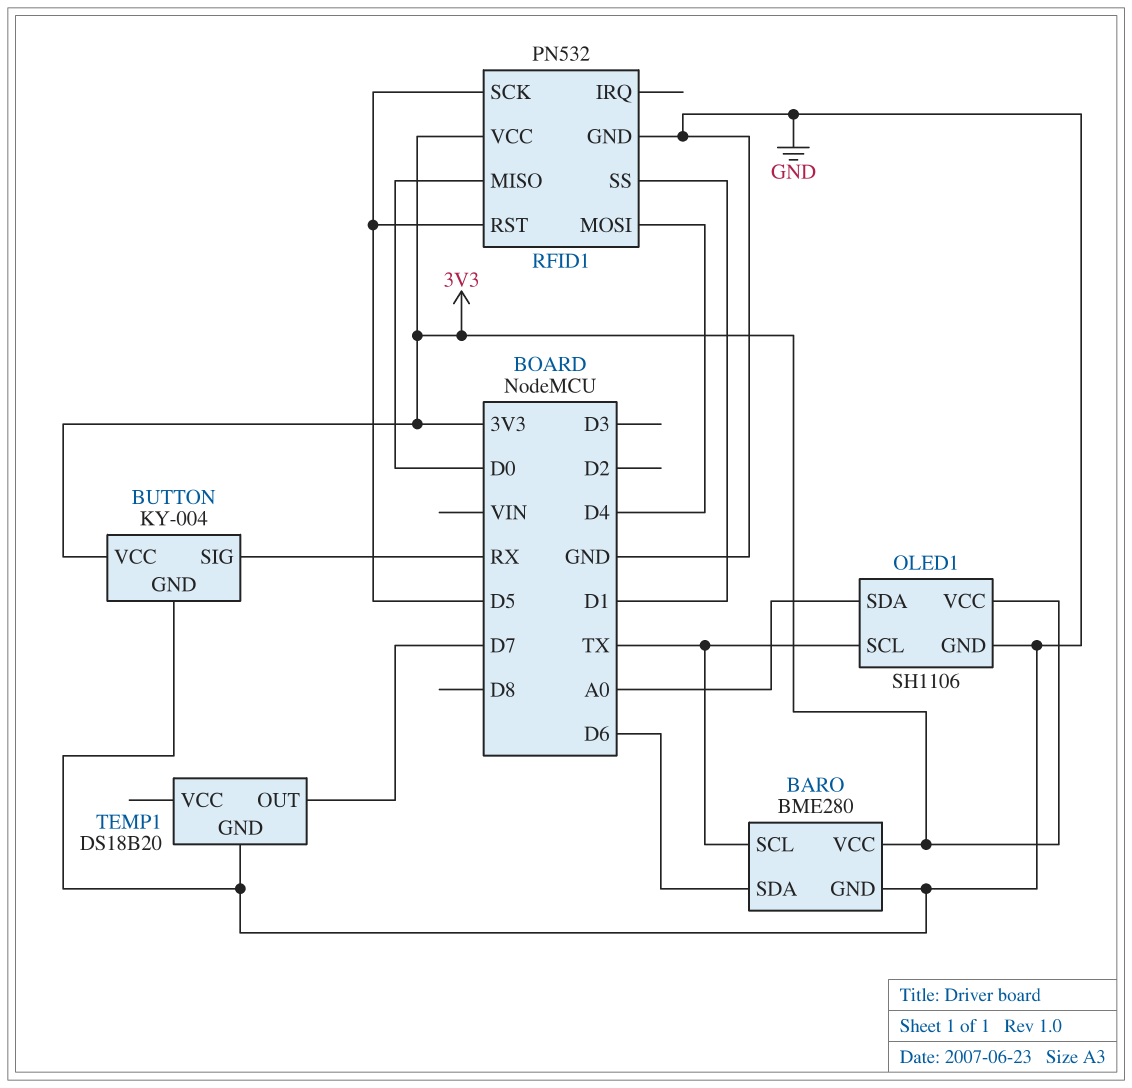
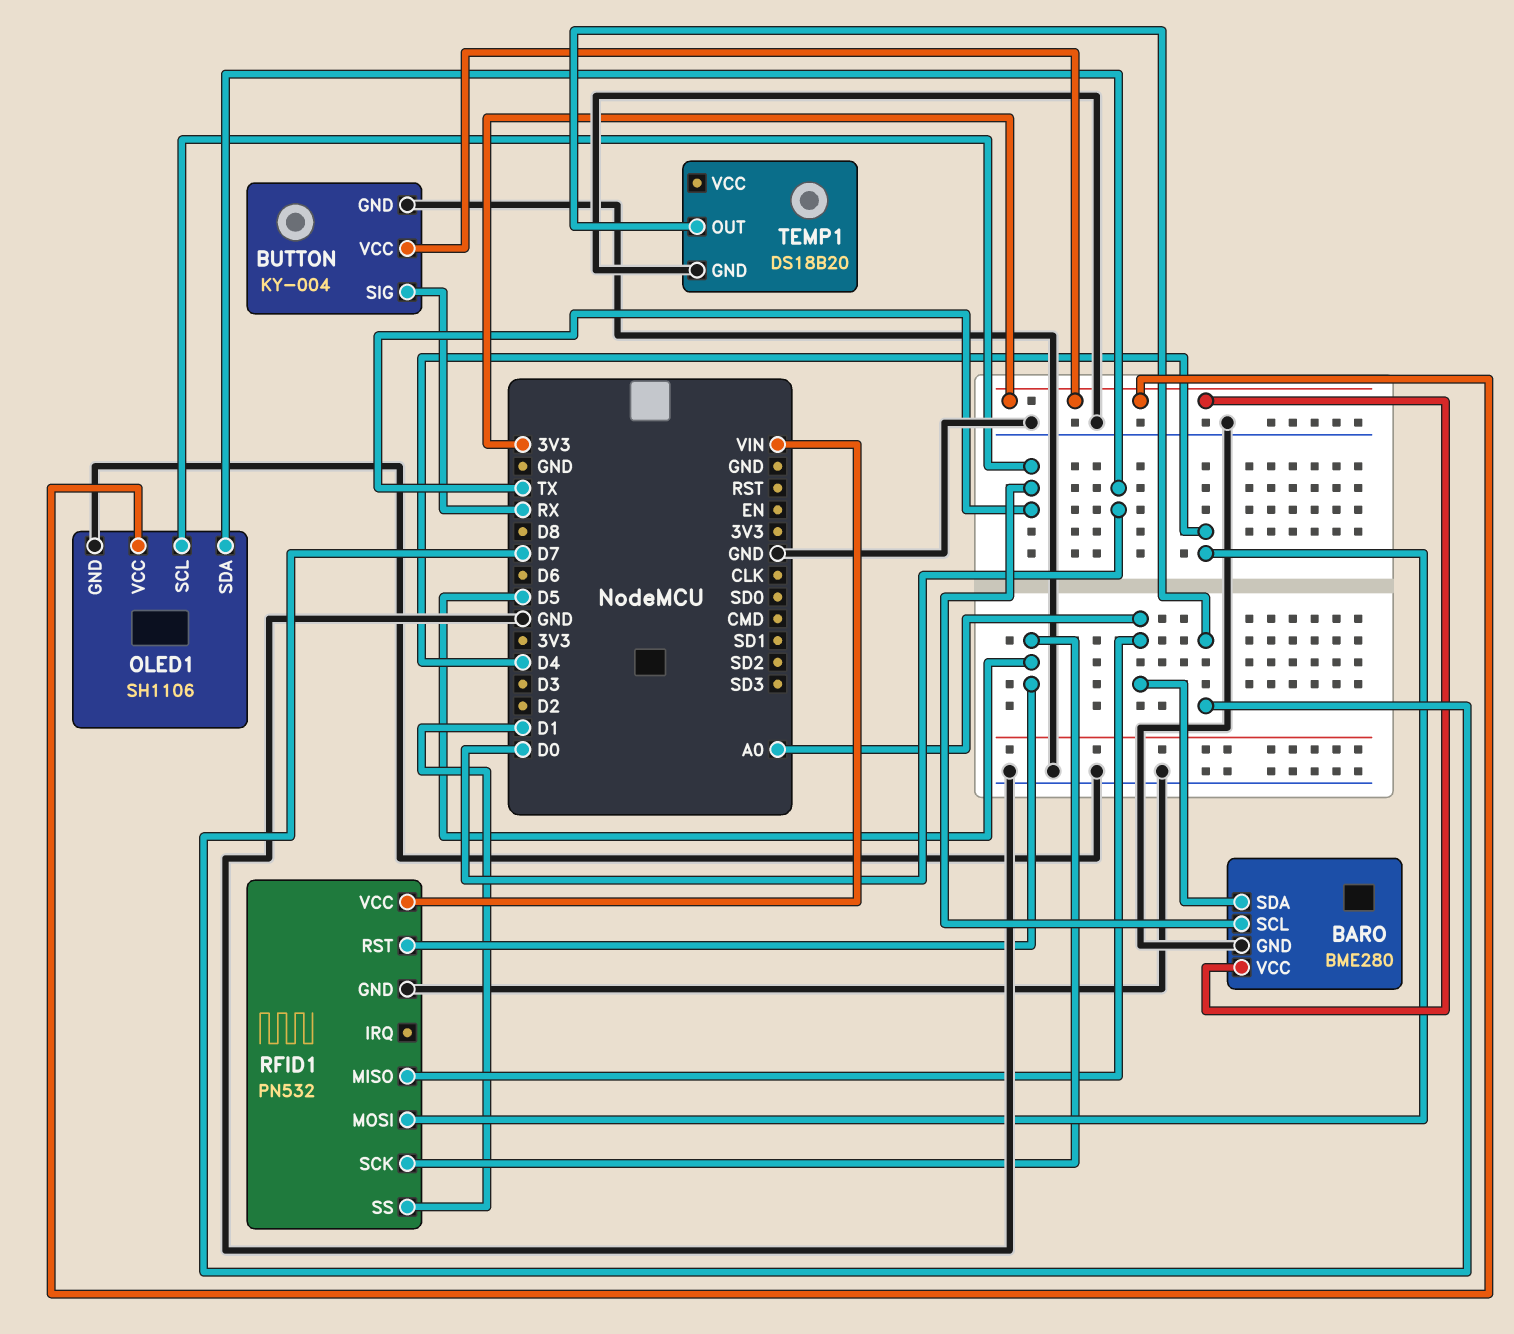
BARO pin SDA: D6 -> A0
OLED1 pin SDA: A0 -> D0
RFID1 pin MISO: D0 -> A0
RFID1 pin VCC: 3V3 -> VIN

